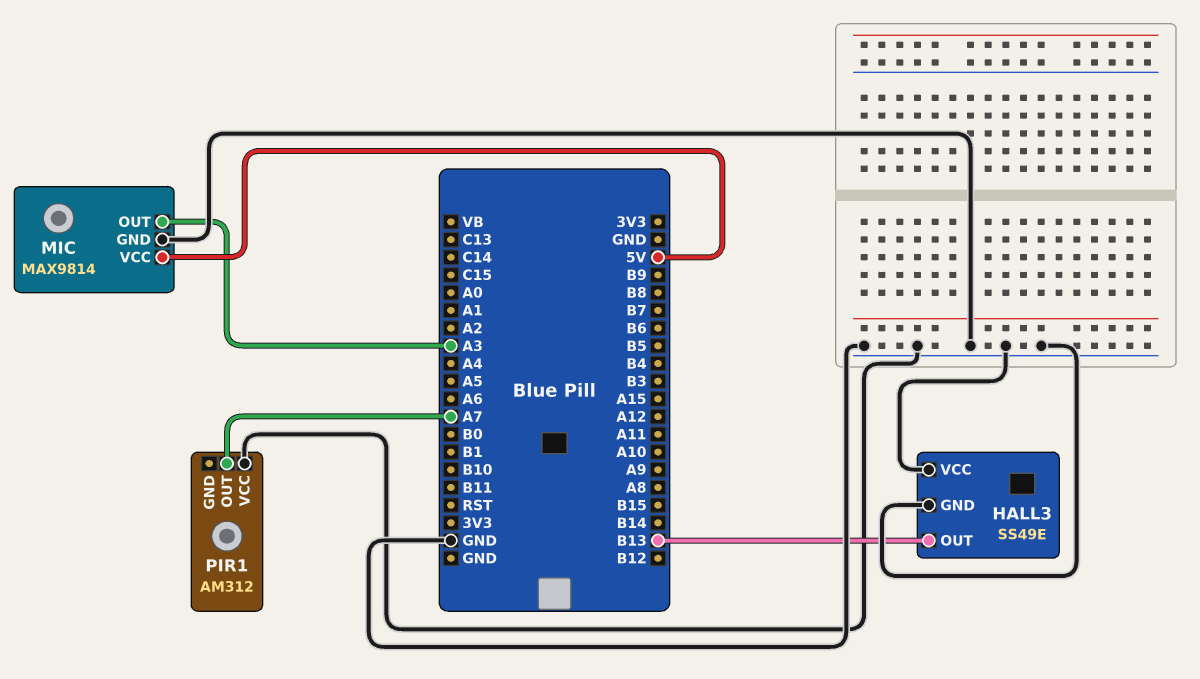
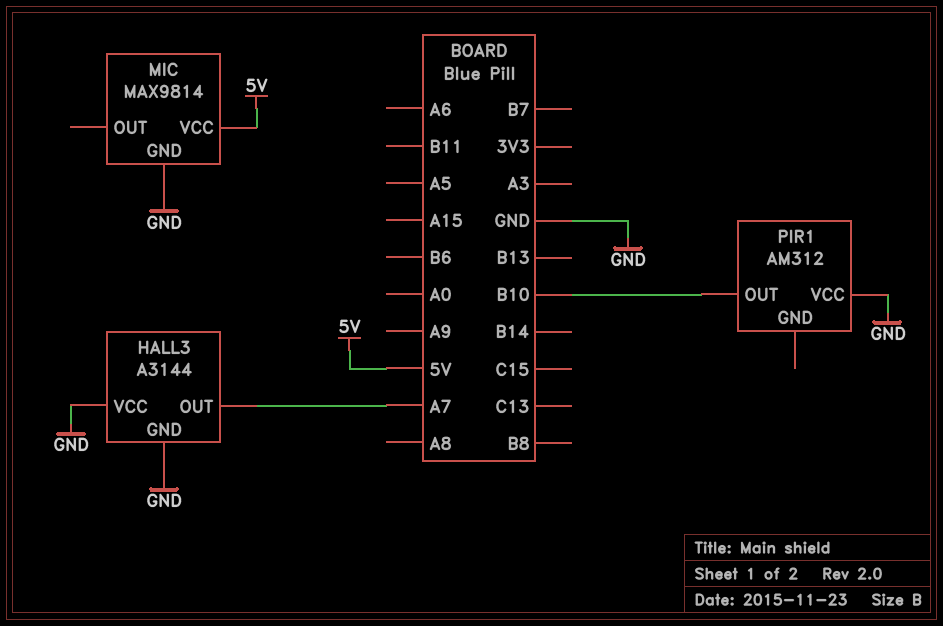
HALL3: SS49E -> A3144
HALL3 pin OUT: B13 -> A7
MIC pin OUT: A3 -> none
PIR1 pin OUT: A7 -> B10

